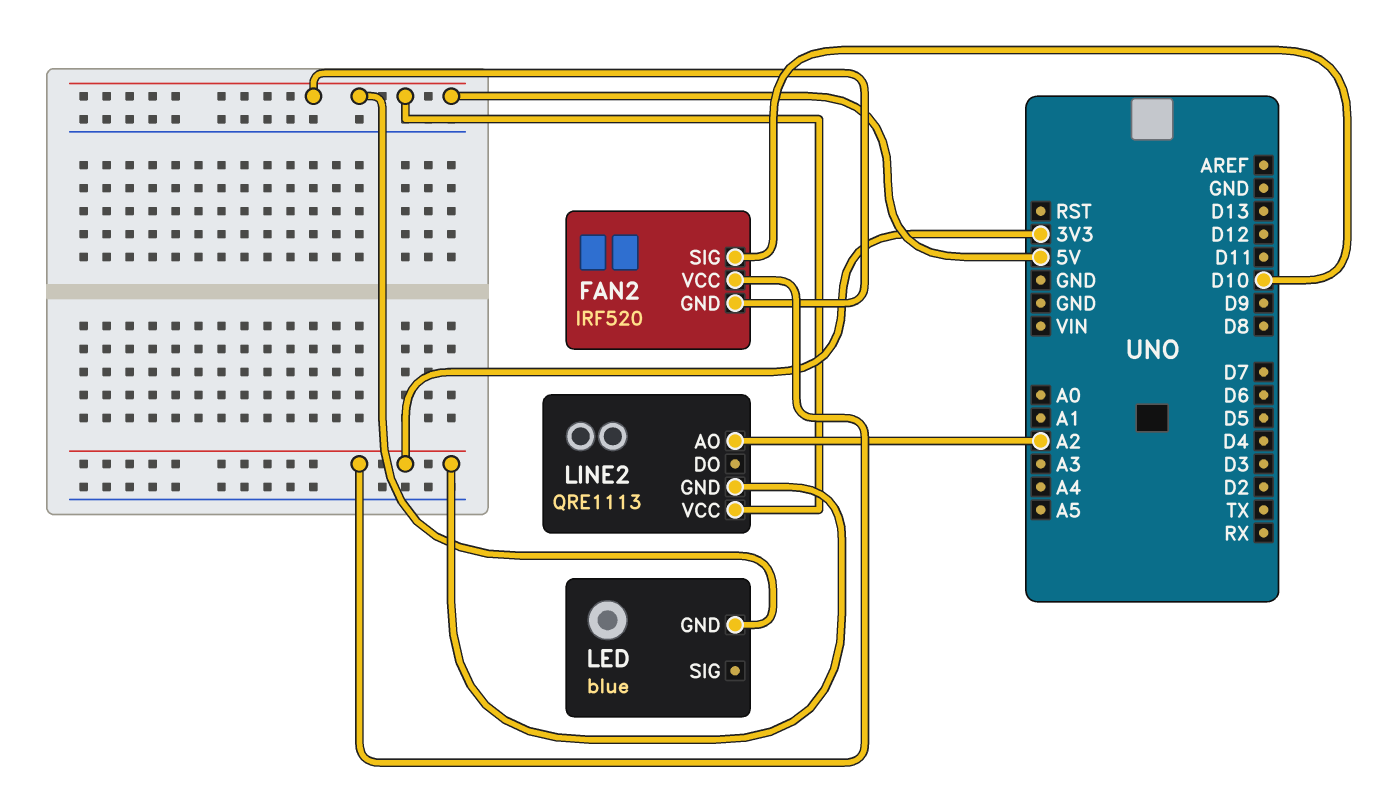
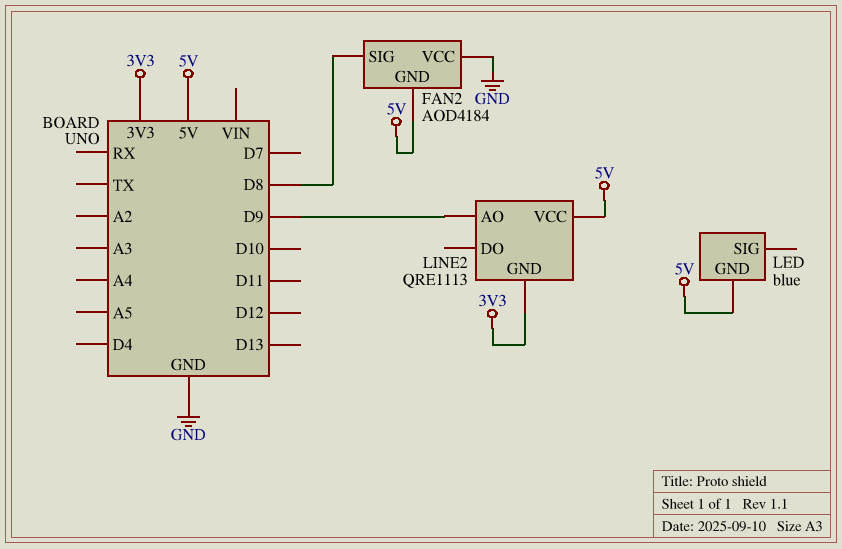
FAN2: IRF520 -> AOD4184
FAN2 pin SIG: D10 -> D8
FAN2 pin VCC: 3V3 -> GND
LINE2 pin AO: A2 -> D9

